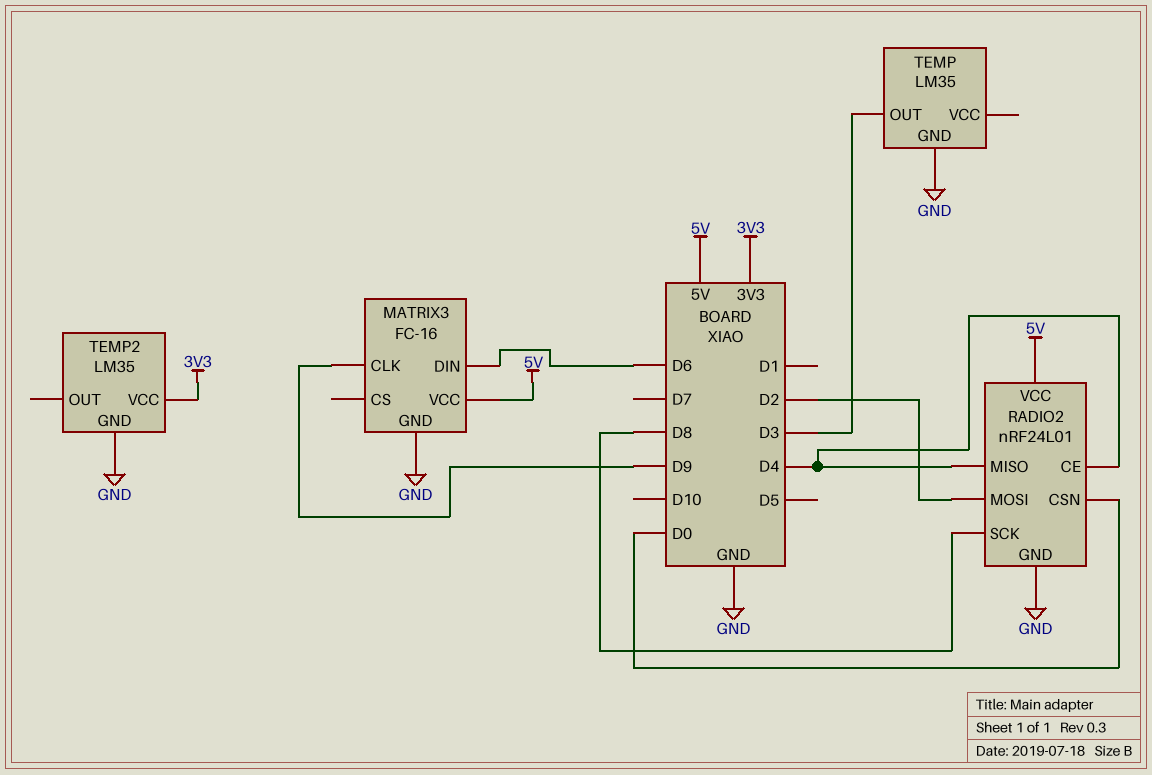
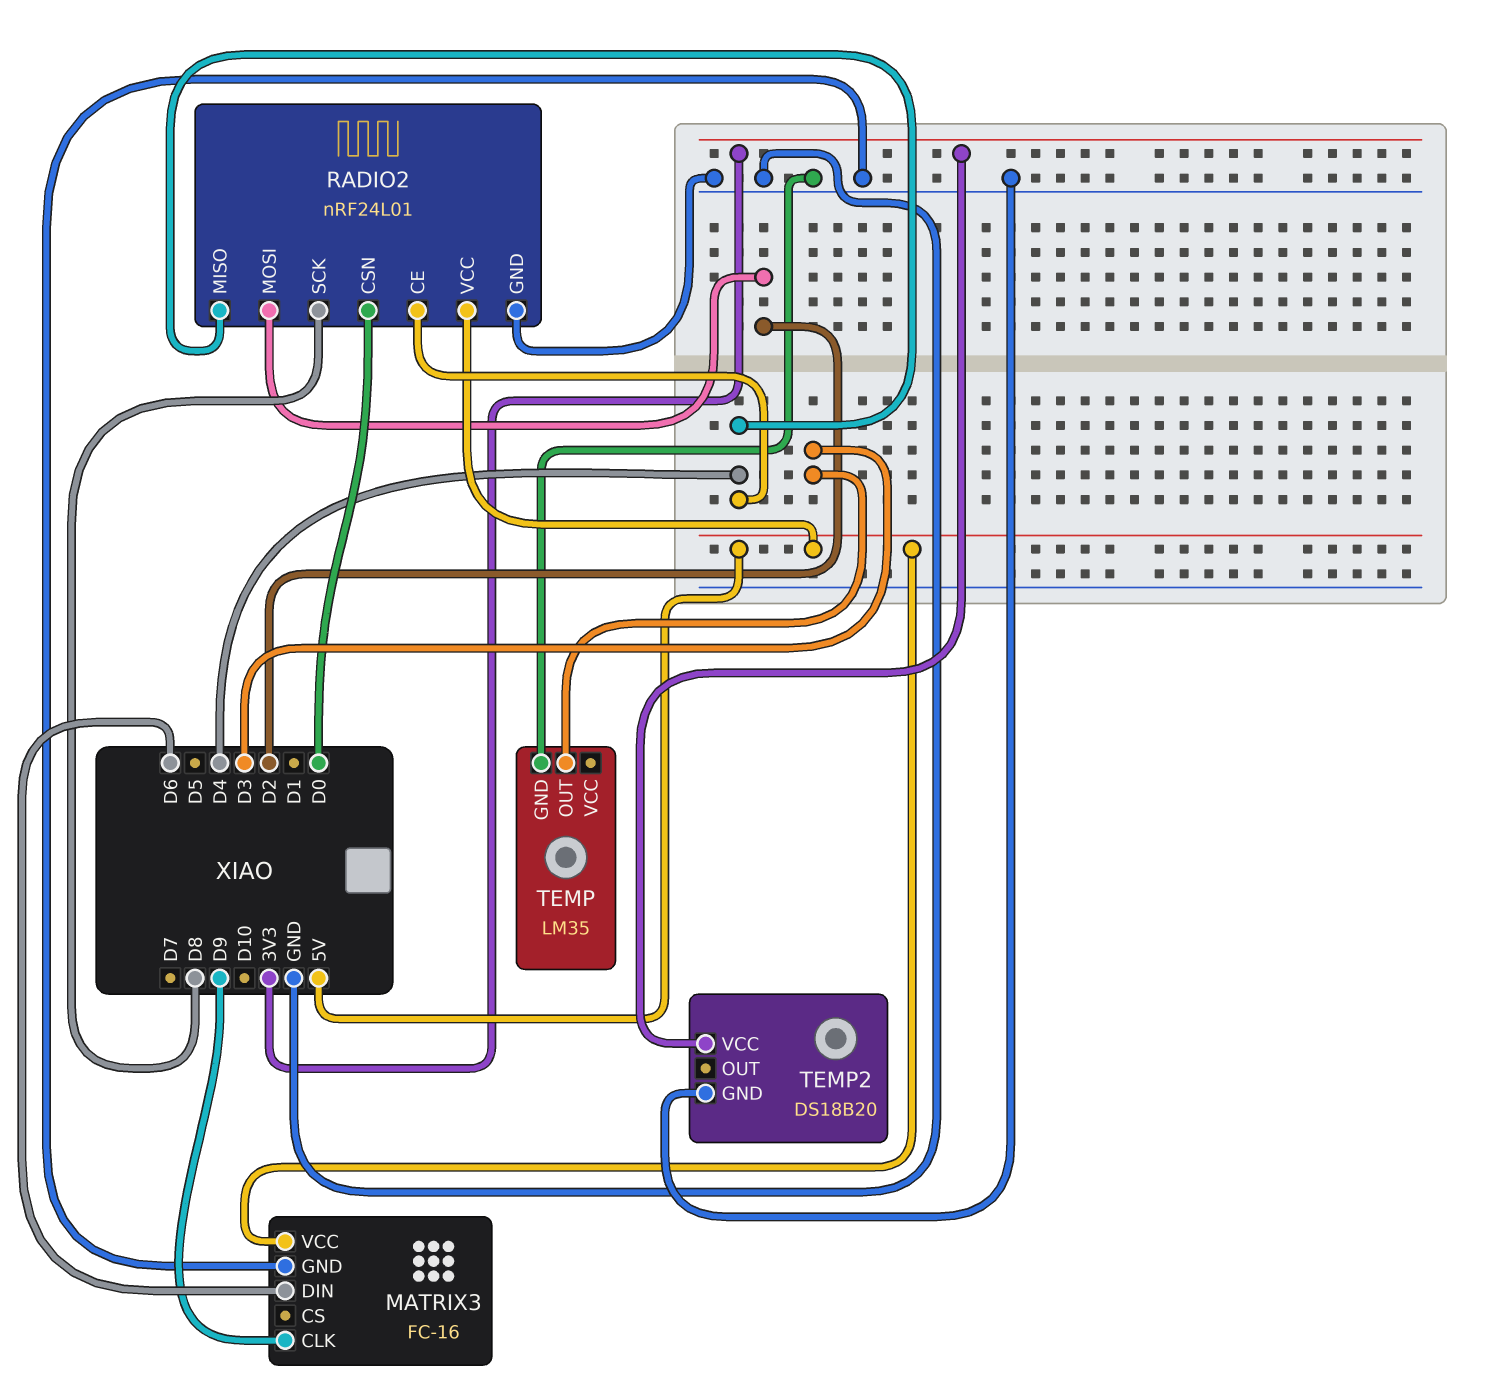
TEMP2: LM35 -> DS18B20

